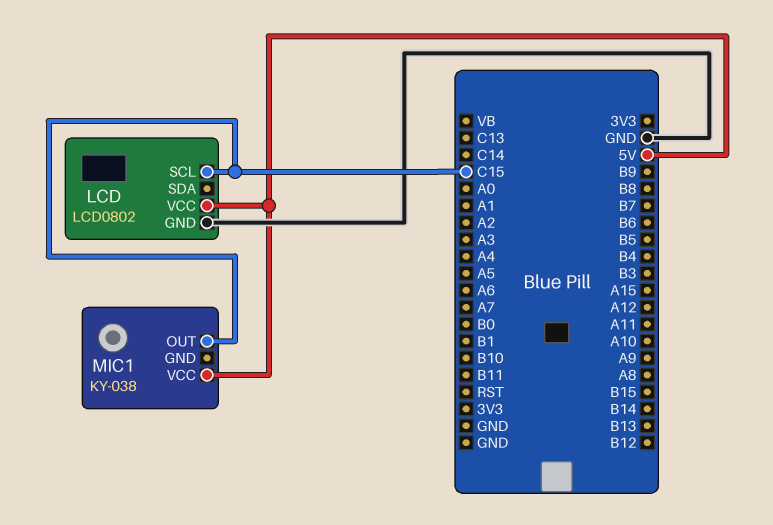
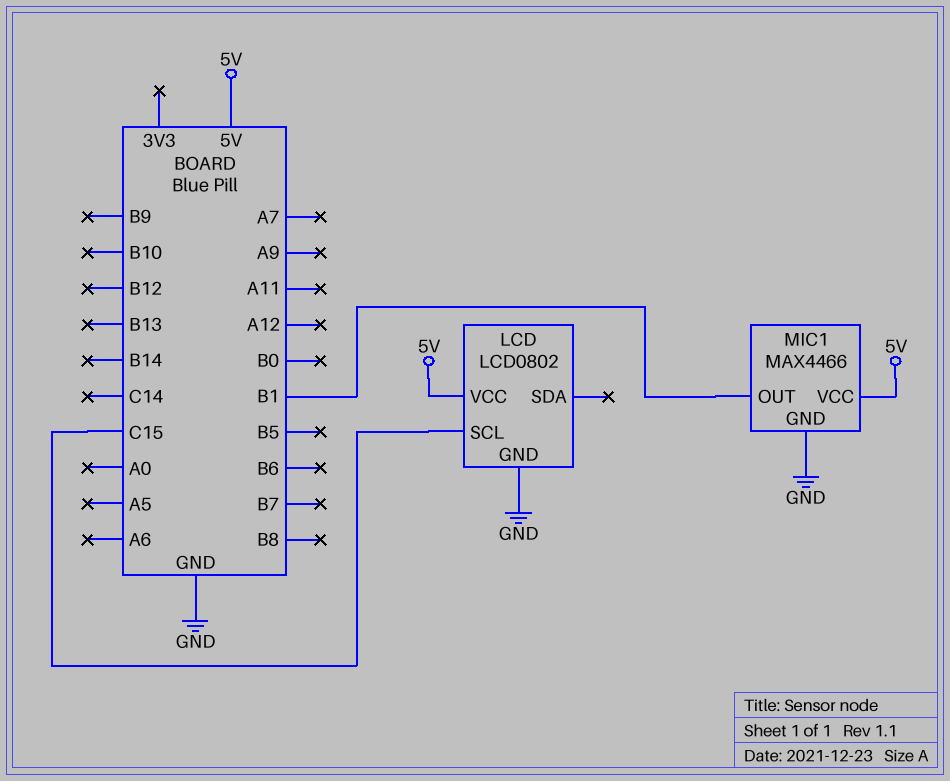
MIC1: KY-038 -> MAX4466
MIC1 pin GND: none -> GND
MIC1 pin OUT: C15 -> B1

